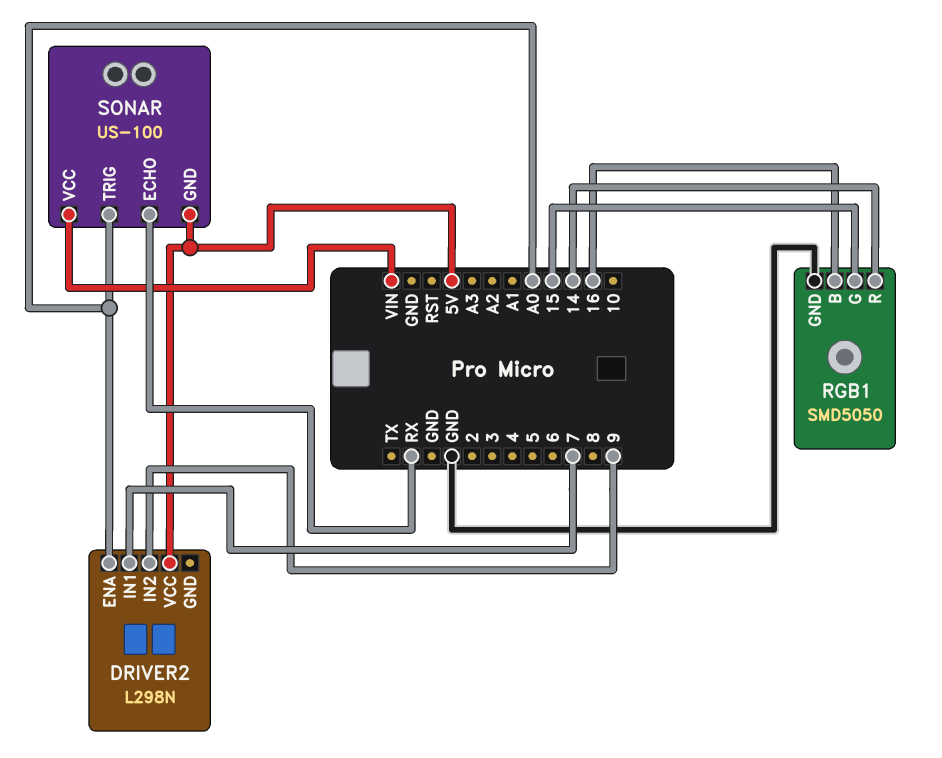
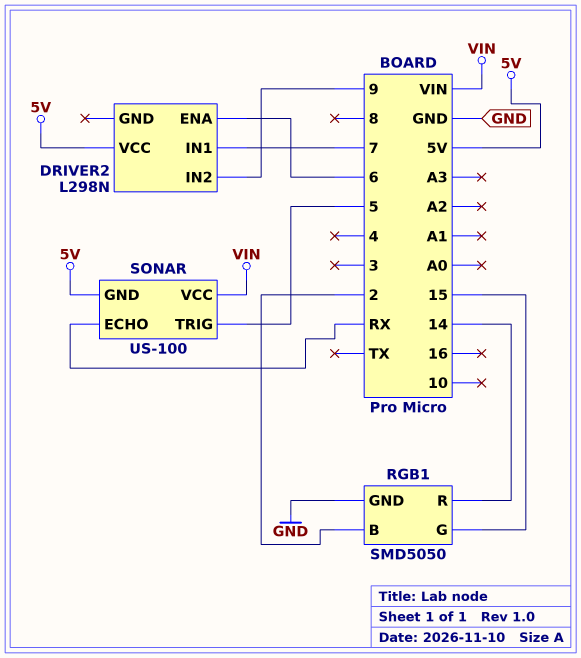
DRIVER2 pin ENA: A0 -> 6
RGB1 pin B: 16 -> 2
SONAR pin TRIG: A0 -> 5

